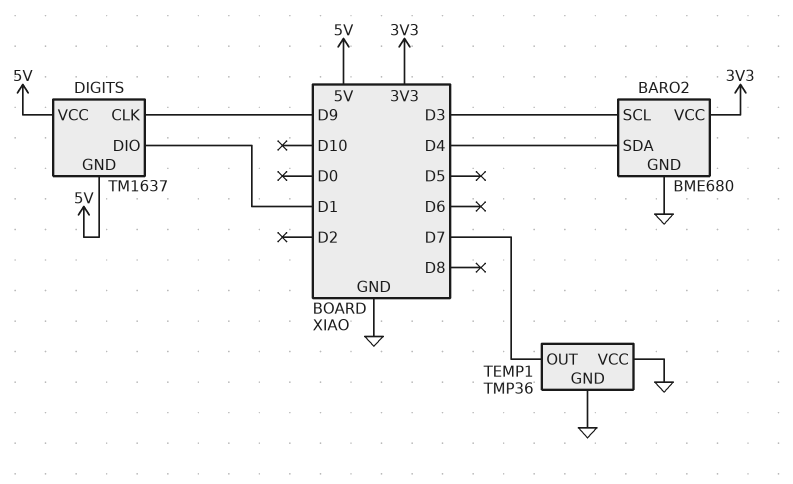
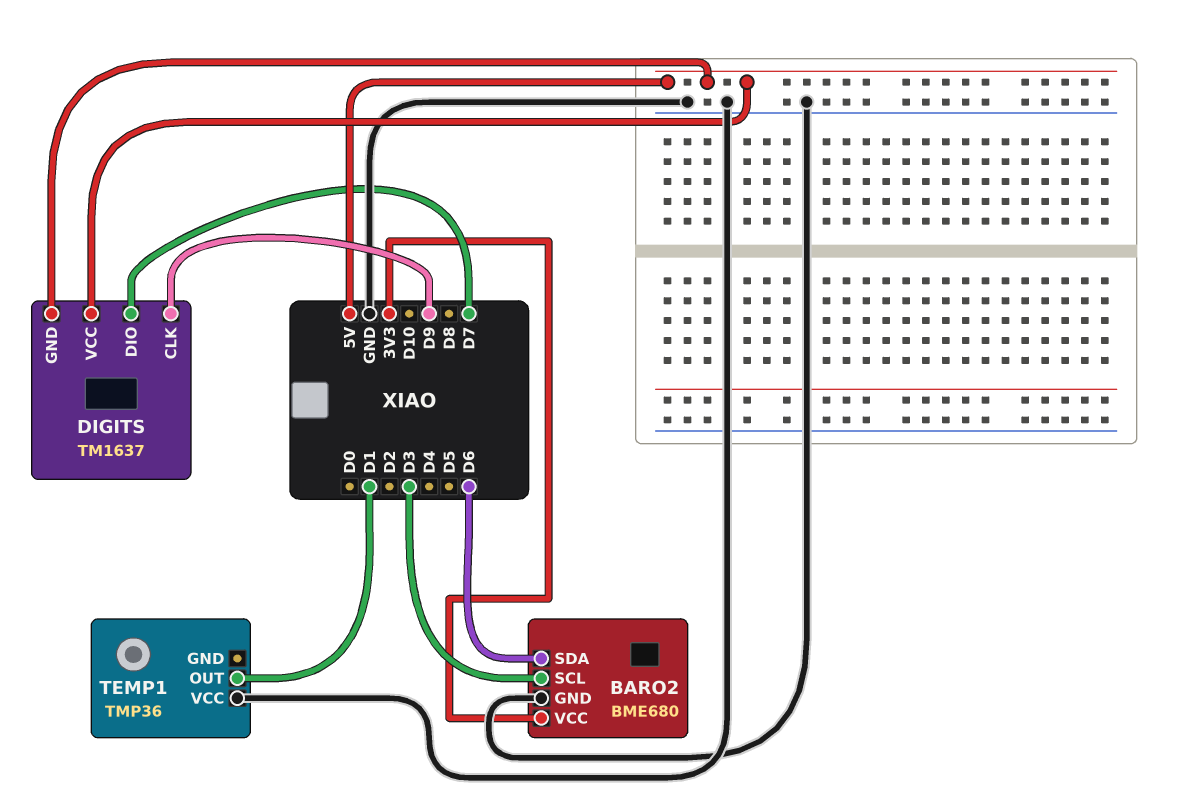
BARO2 pin SDA: D4 -> D6
DIGITS pin DIO: D1 -> D7
TEMP1 pin GND: GND -> none
TEMP1 pin OUT: D7 -> D1

